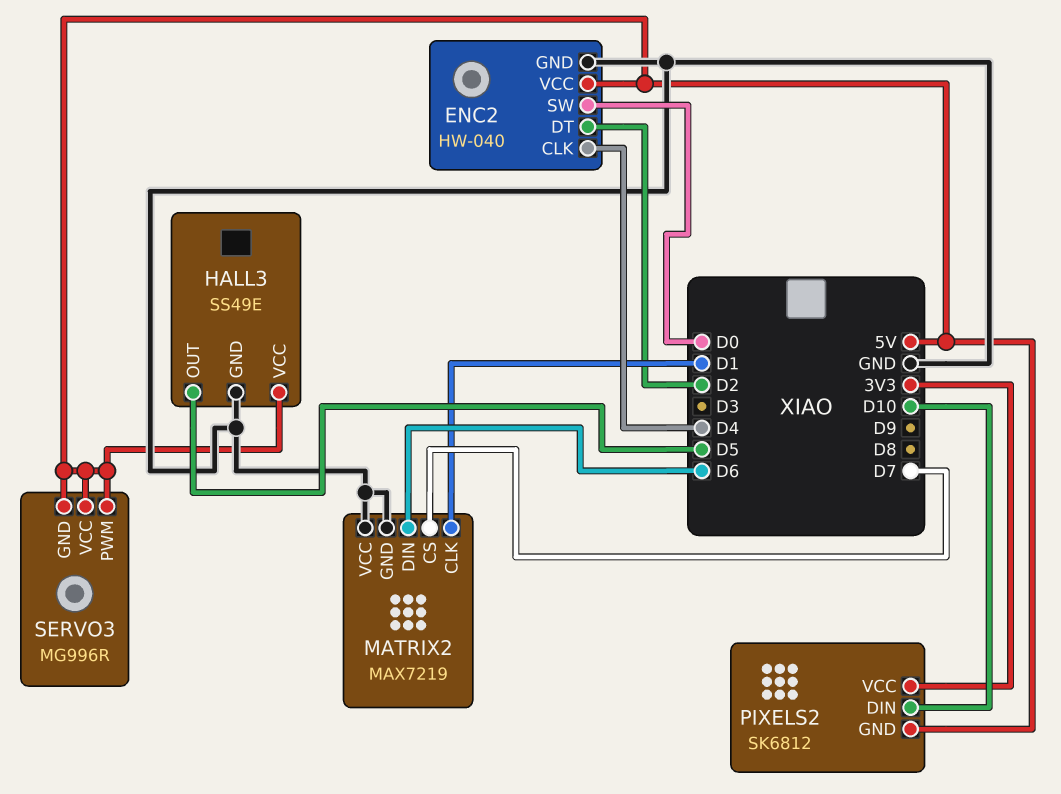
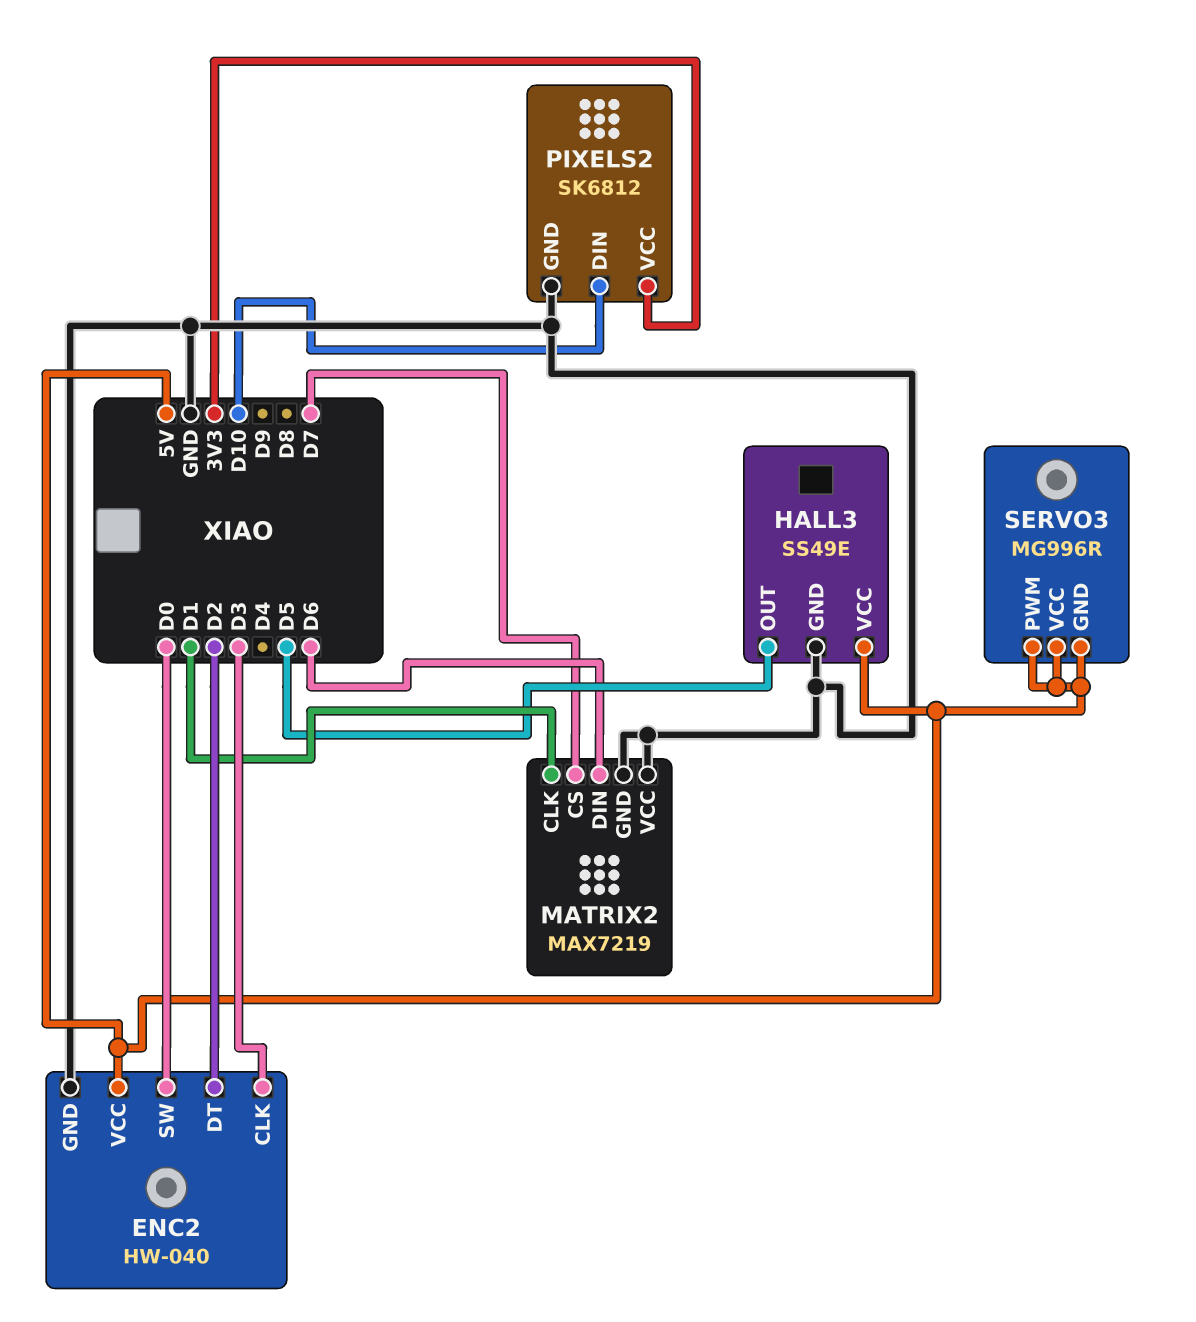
ENC2 pin CLK: D4 -> D3
PIXELS2 pin GND: 5V -> GND

